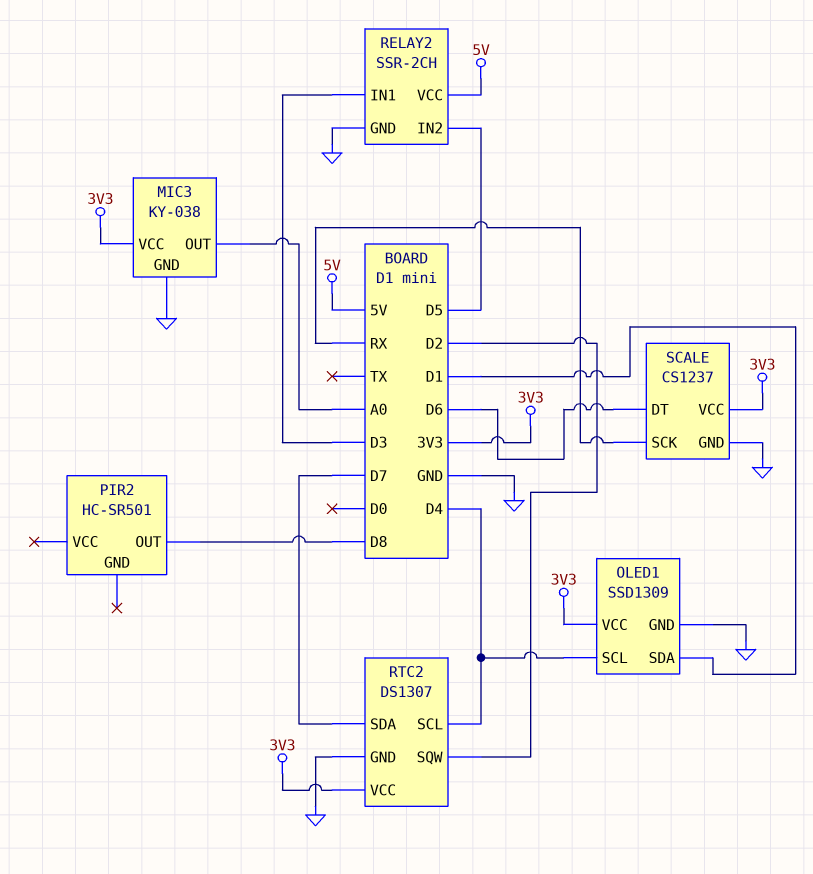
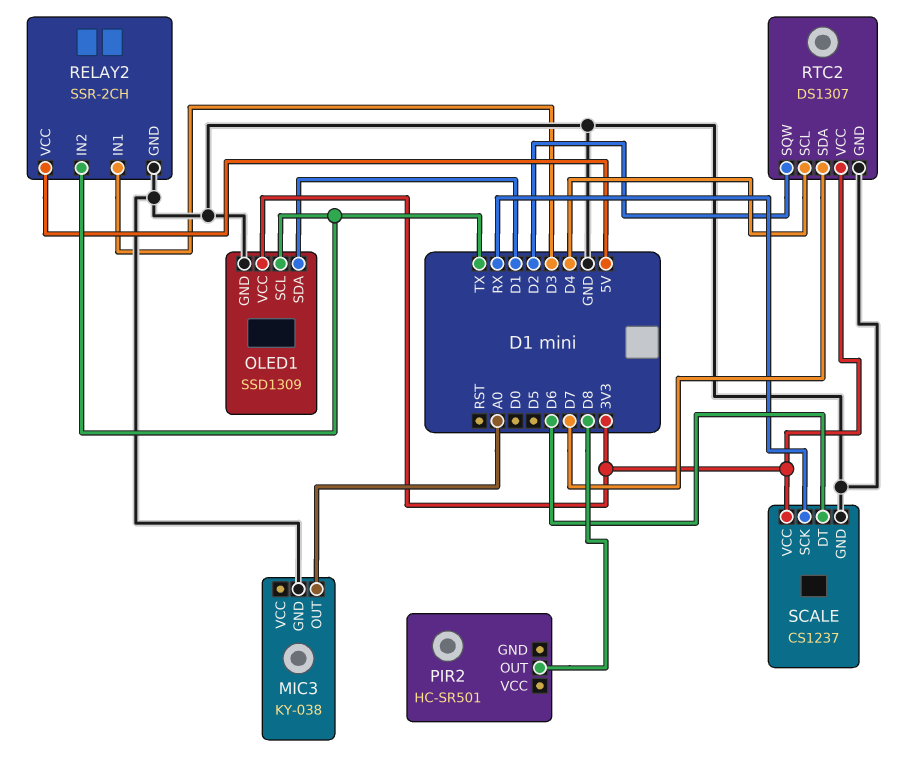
MIC3 pin VCC: 3V3 -> none
OLED1 pin SCL: D4 -> TX
RELAY2 pin IN2: D5 -> TX

